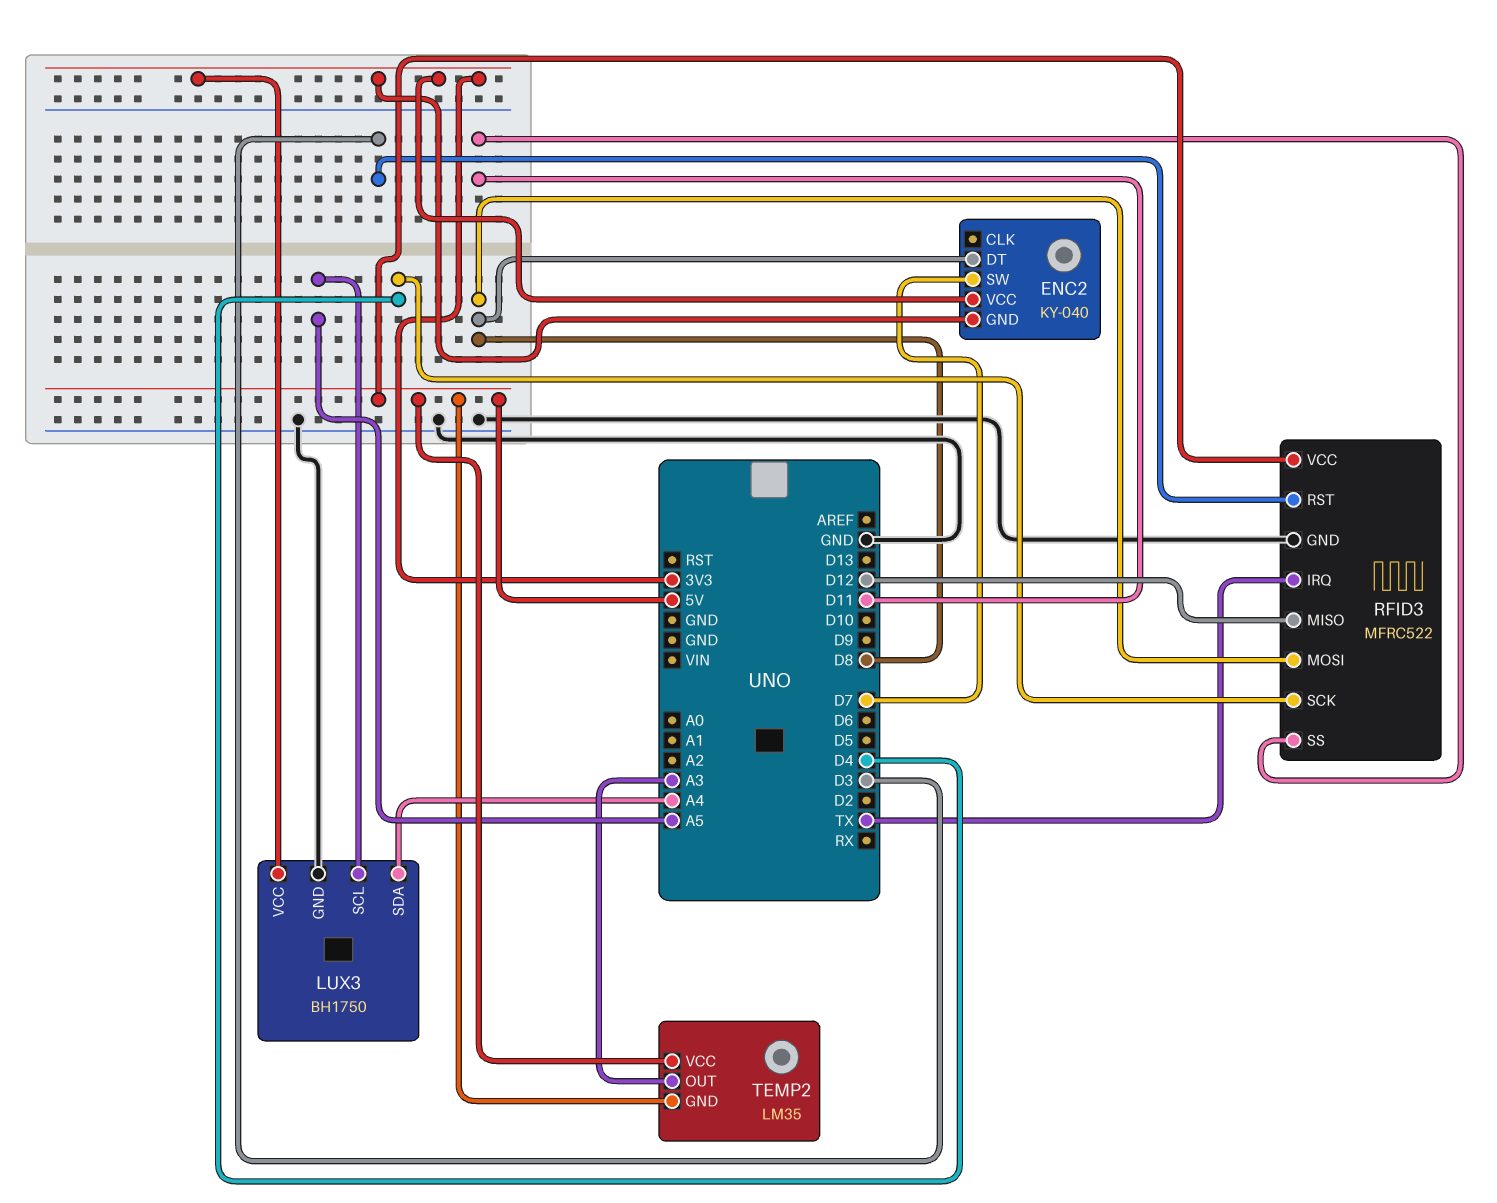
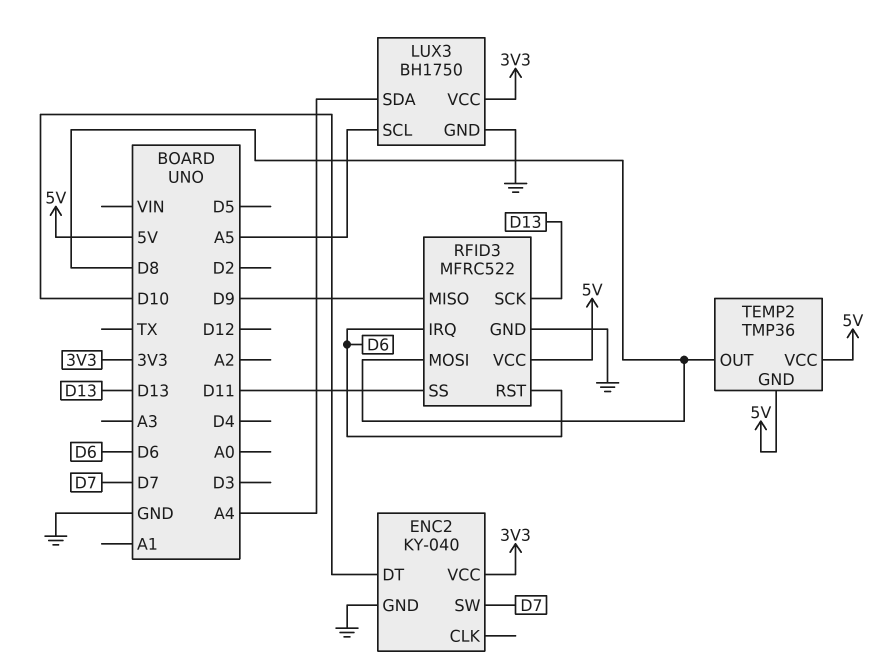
ENC2 pin DT: D8 -> D10
ENC2 pin GND: 3V3 -> GND
RFID3 pin IRQ: TX -> D6
RFID3 pin MISO: D12 -> D9
RFID3 pin RST: D3 -> D6
RFID3 pin SCK: D4 -> D13
TEMP2: LM35 -> TMP36
TEMP2 pin OUT: A3 -> D8

